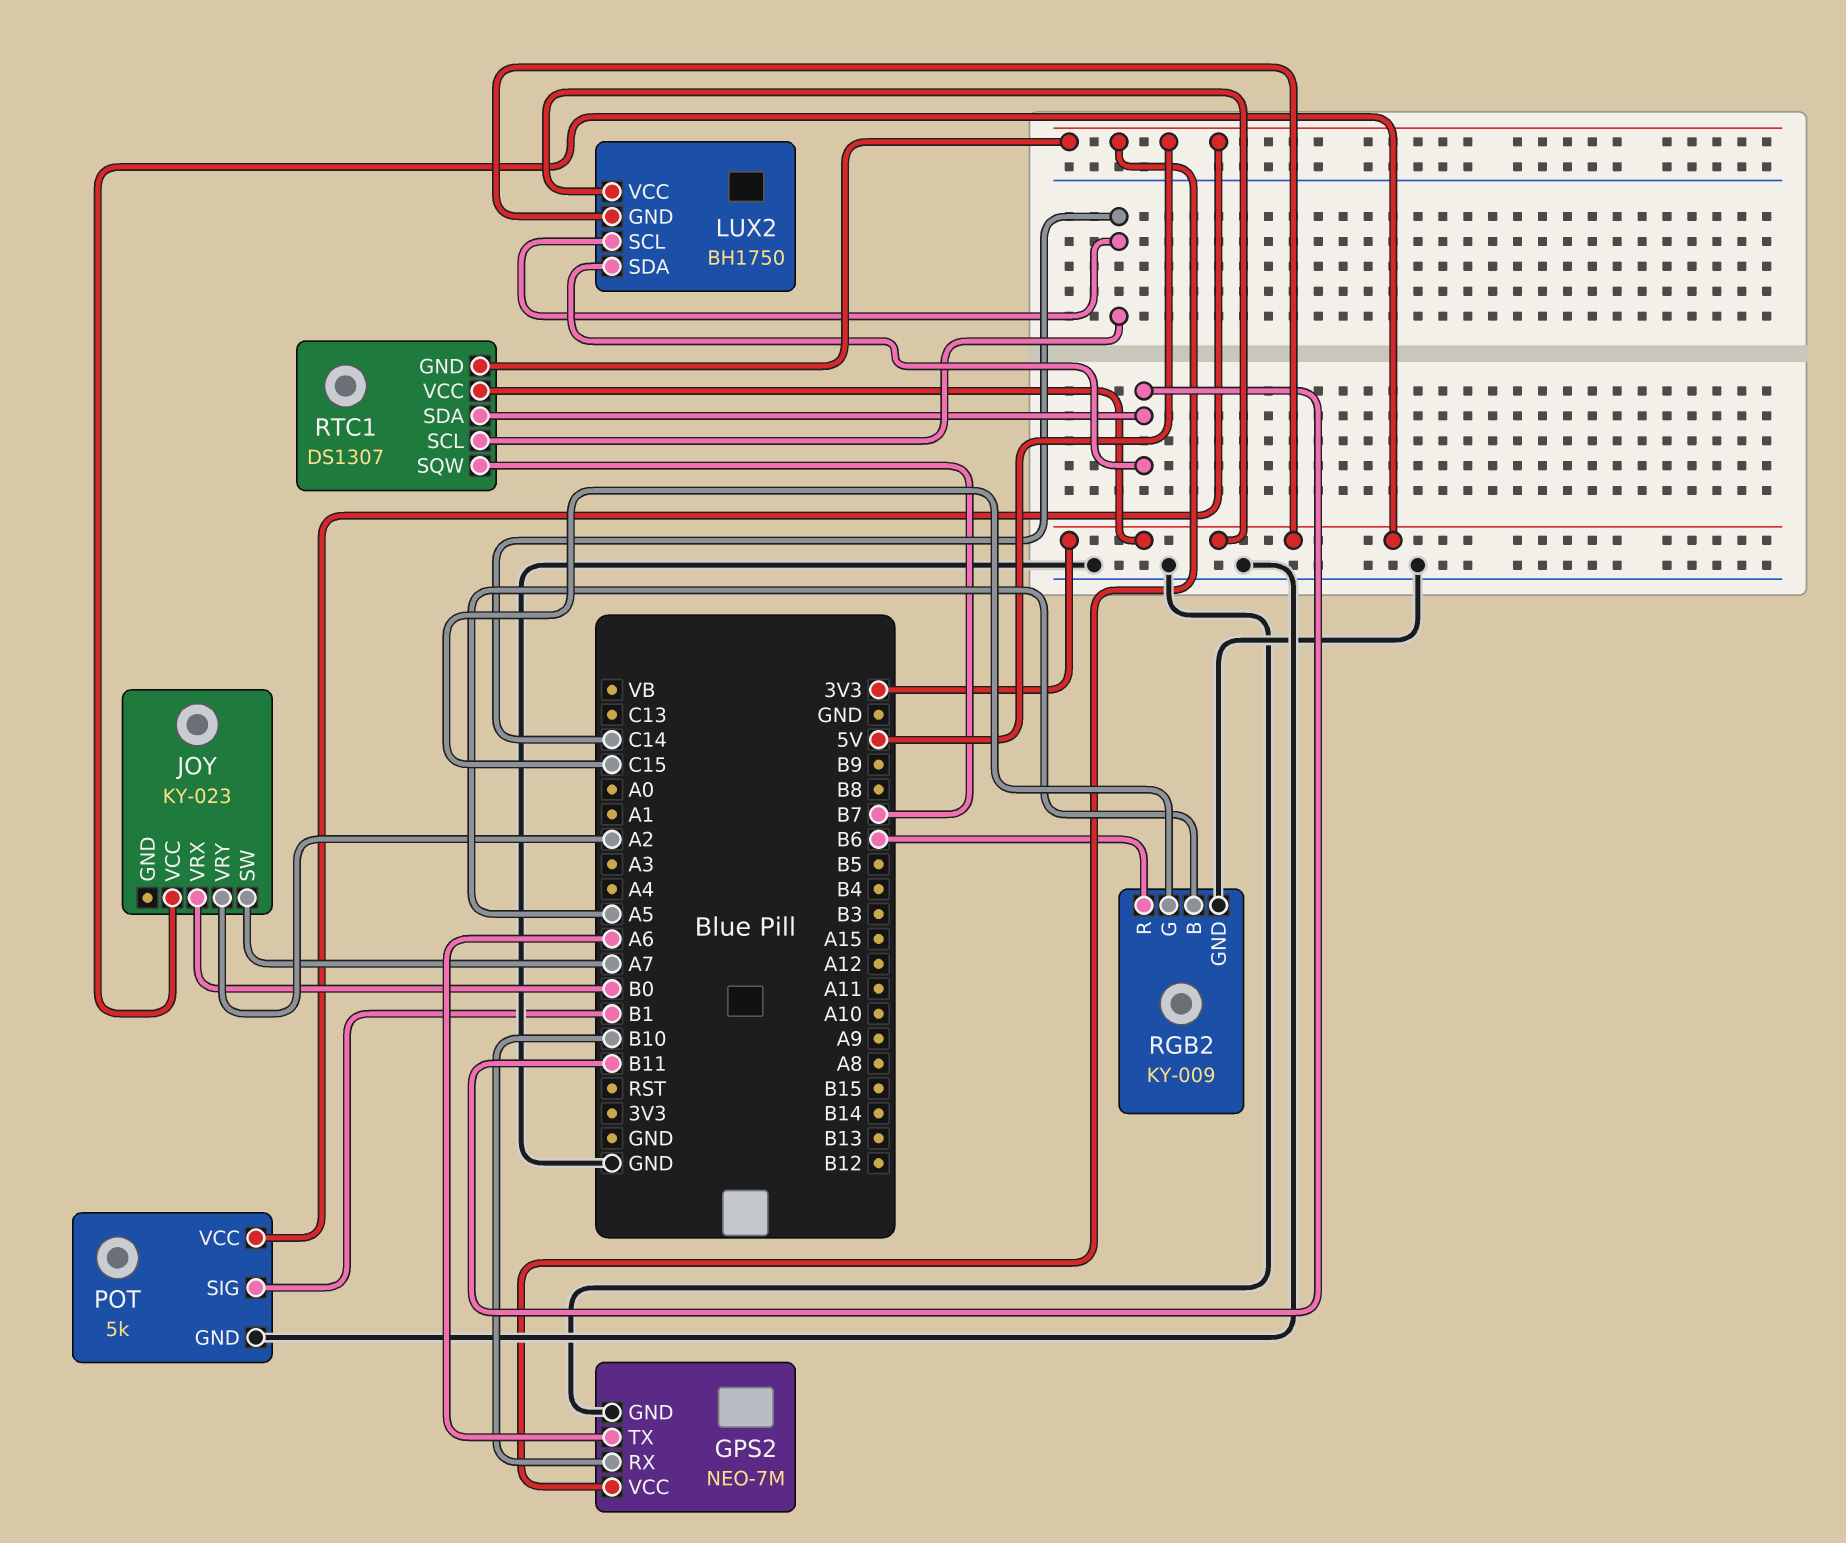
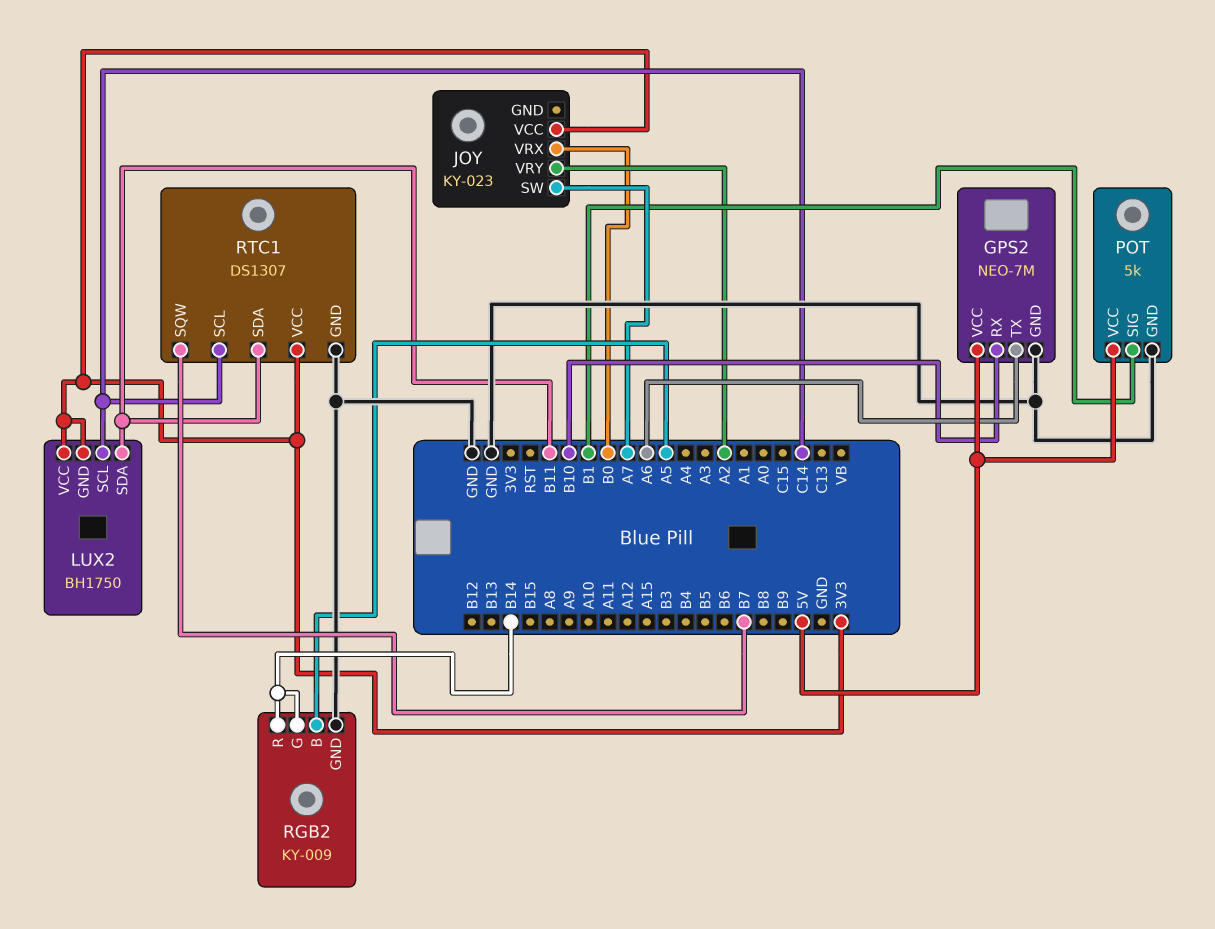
RGB2 pin G: C15 -> B14
RGB2 pin R: B6 -> B14
RTC1 pin GND: 5V -> GND

